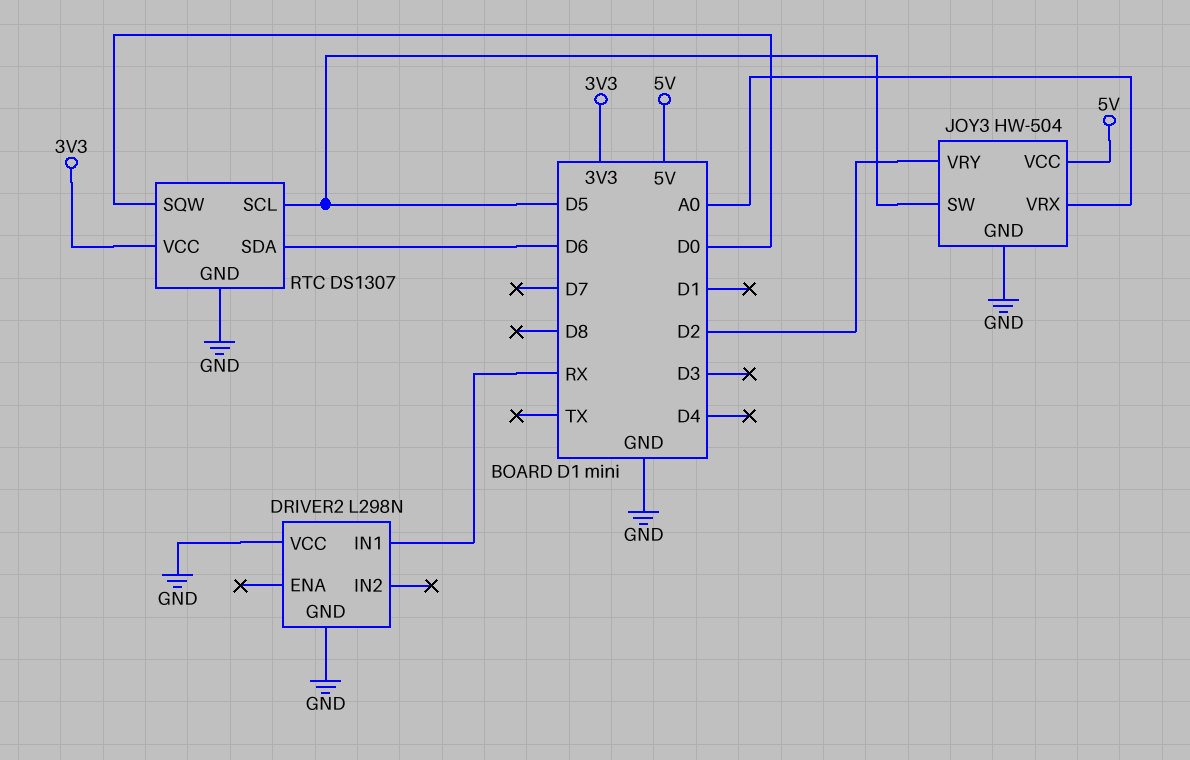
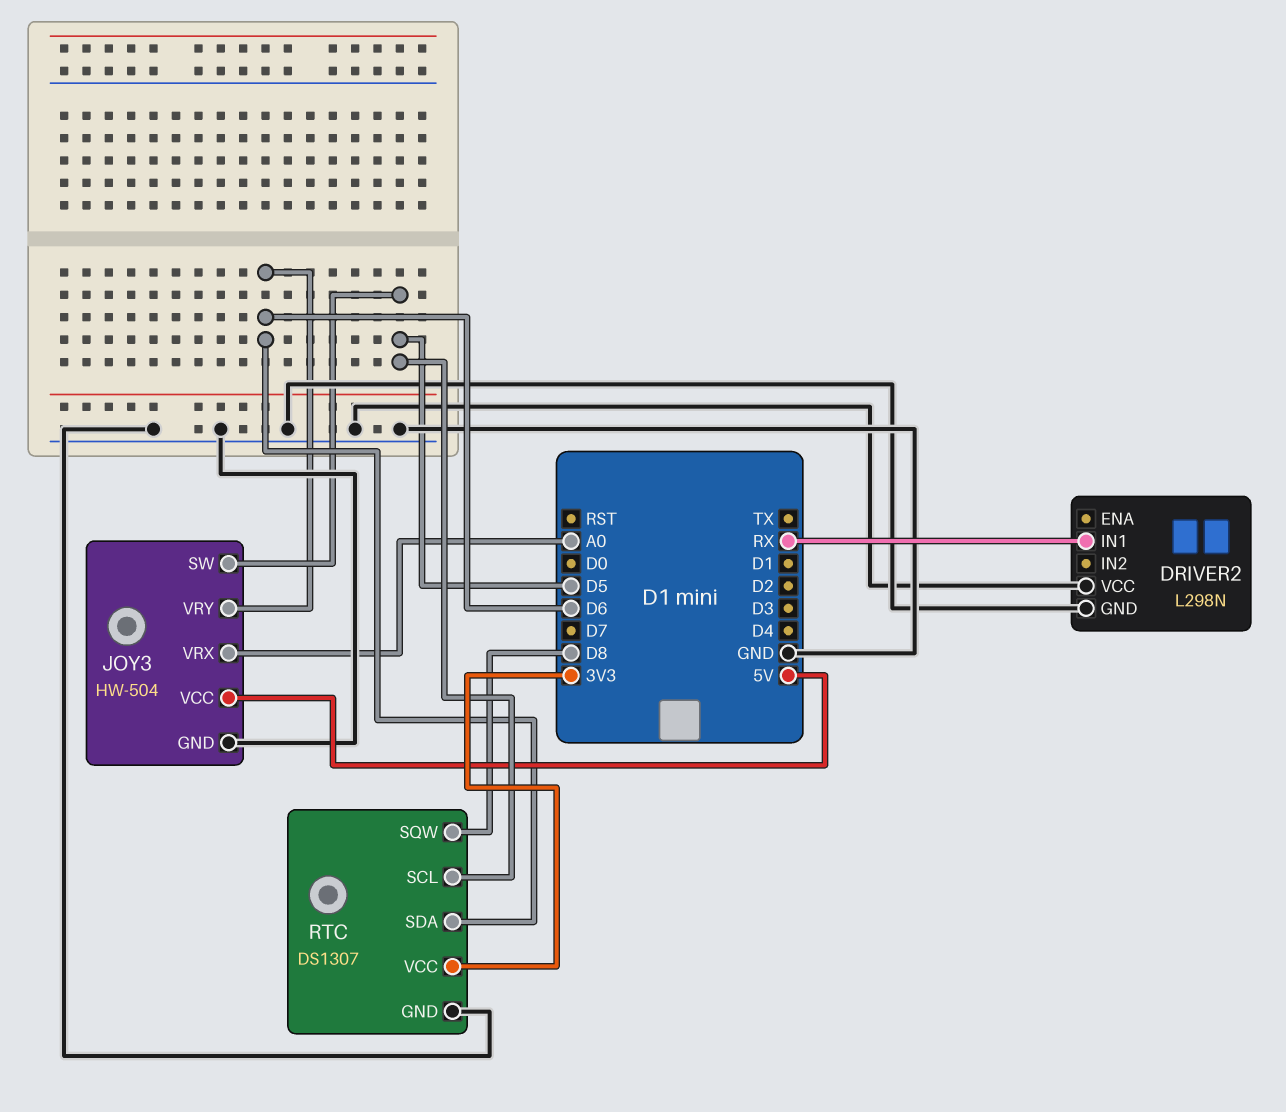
JOY3 pin VRY: D2 -> D6
RTC pin SQW: D0 -> D8

